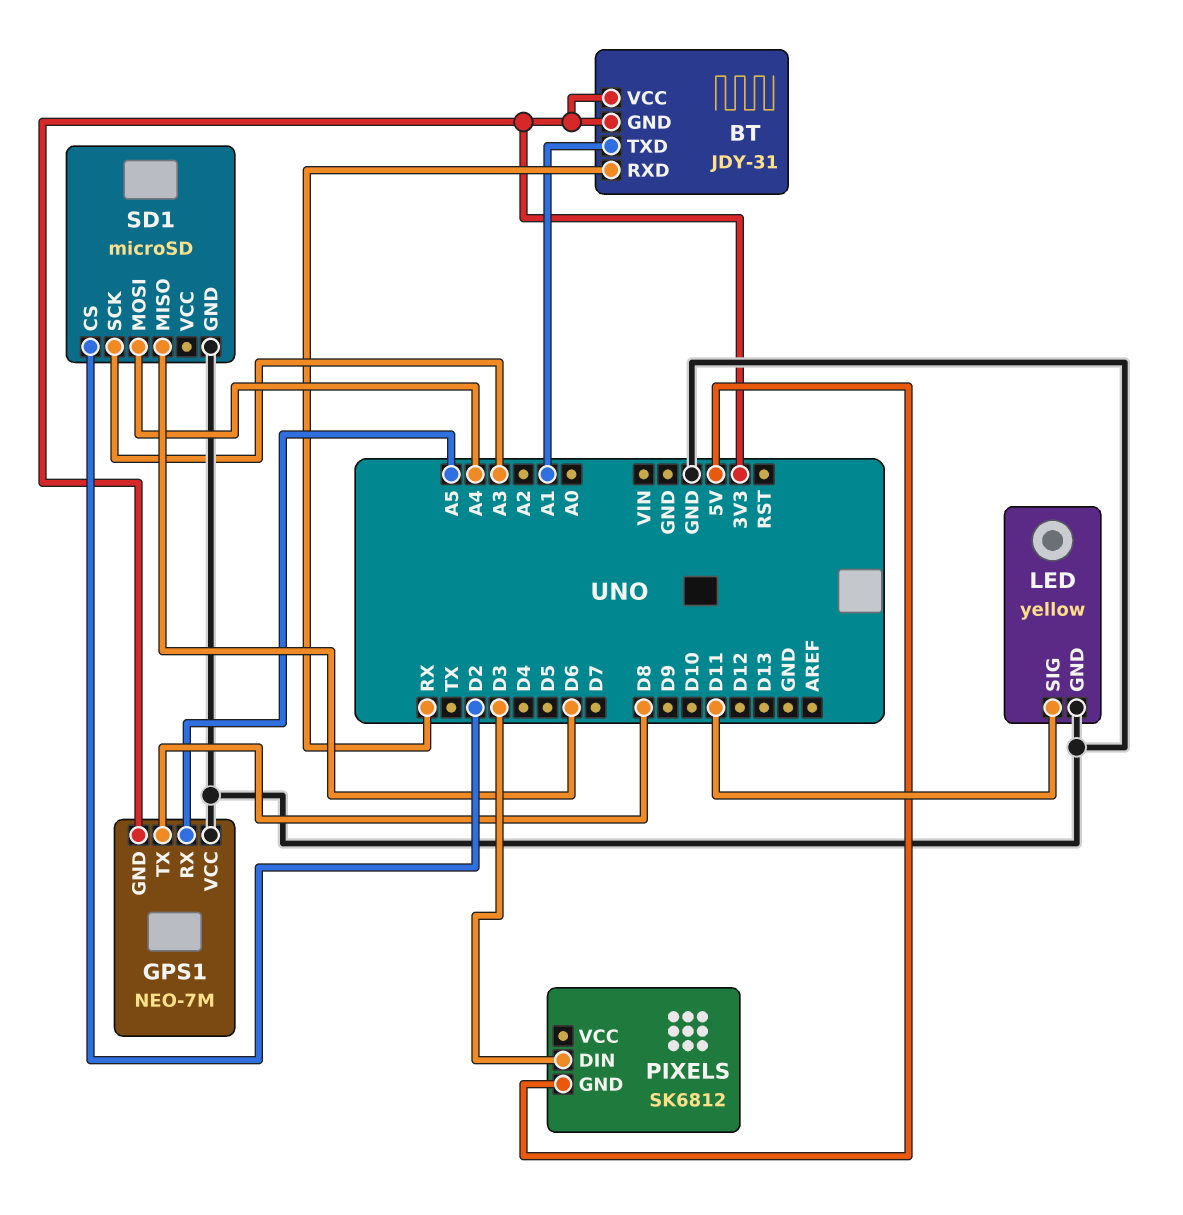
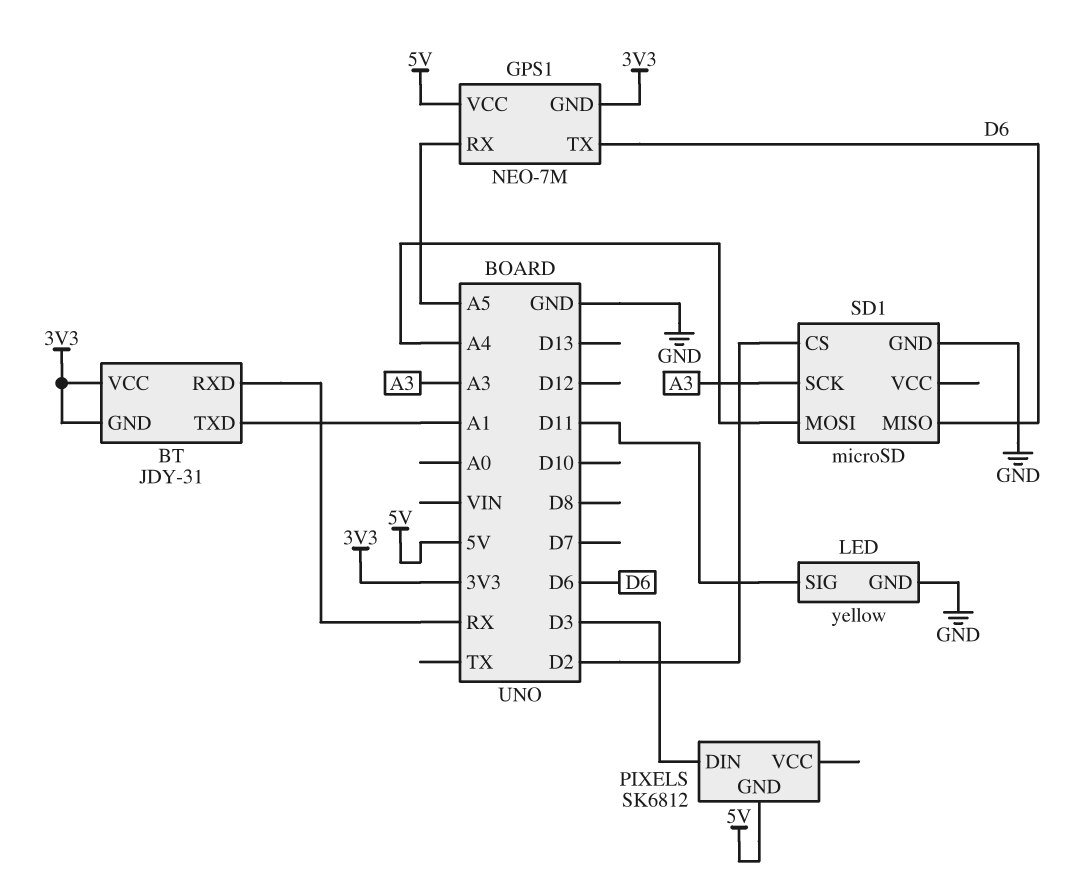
GPS1 pin TX: D8 -> D6
GPS1 pin VCC: GND -> 5V

